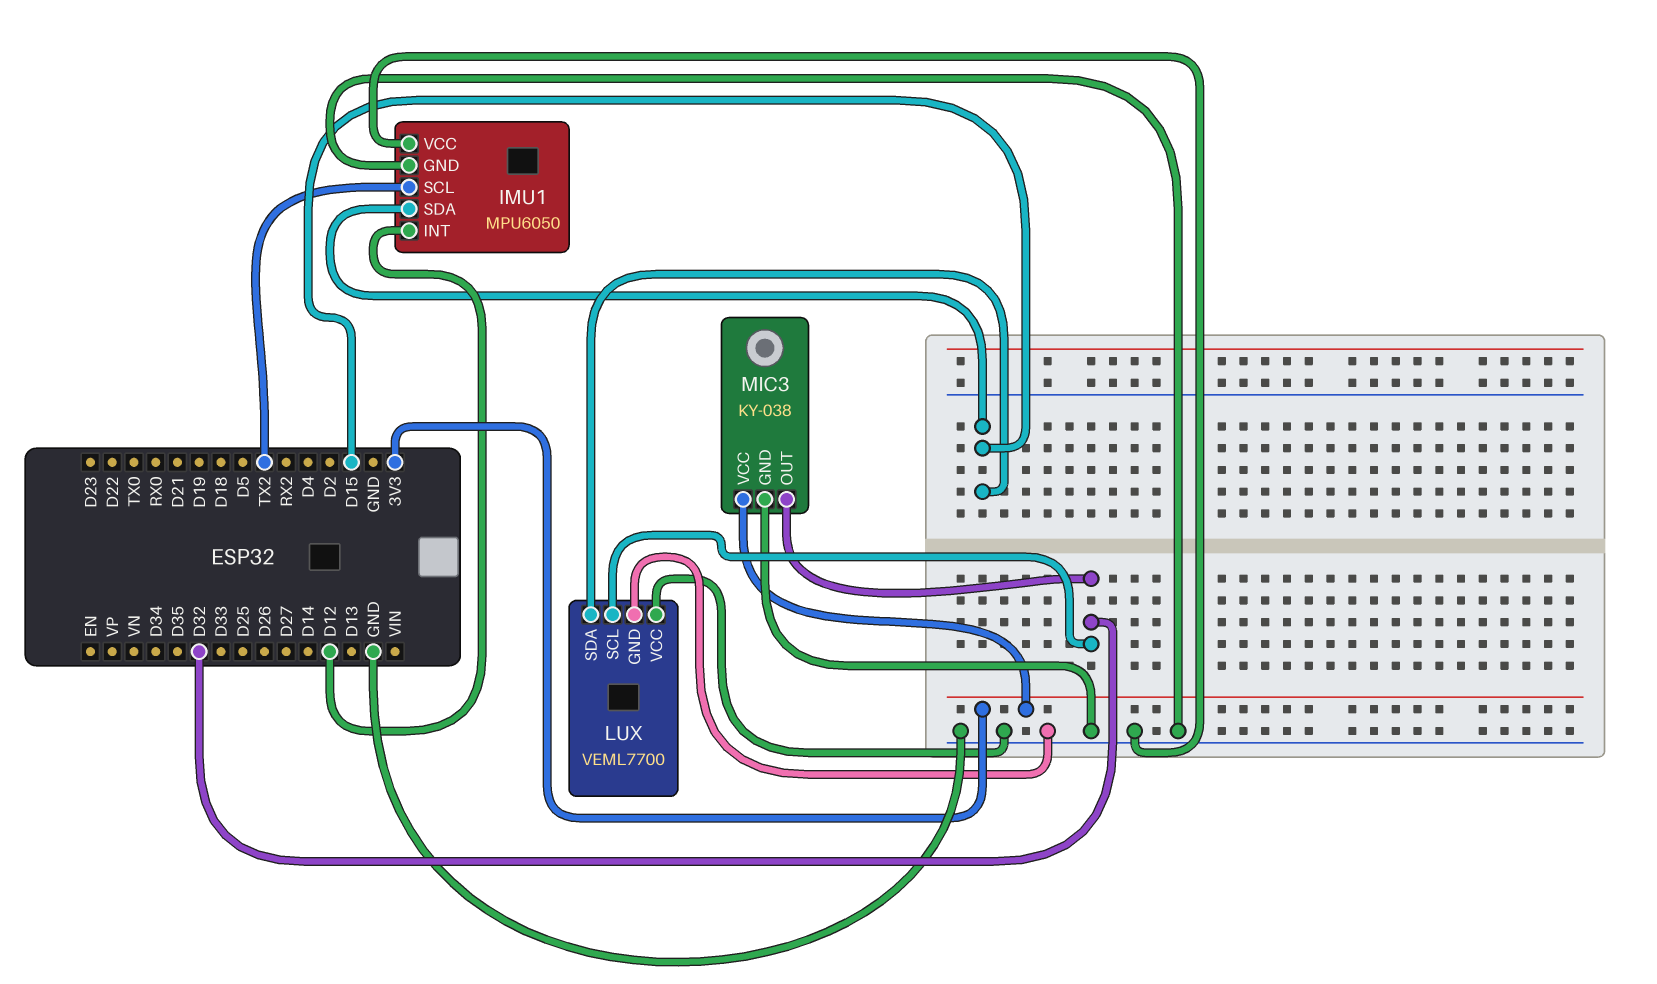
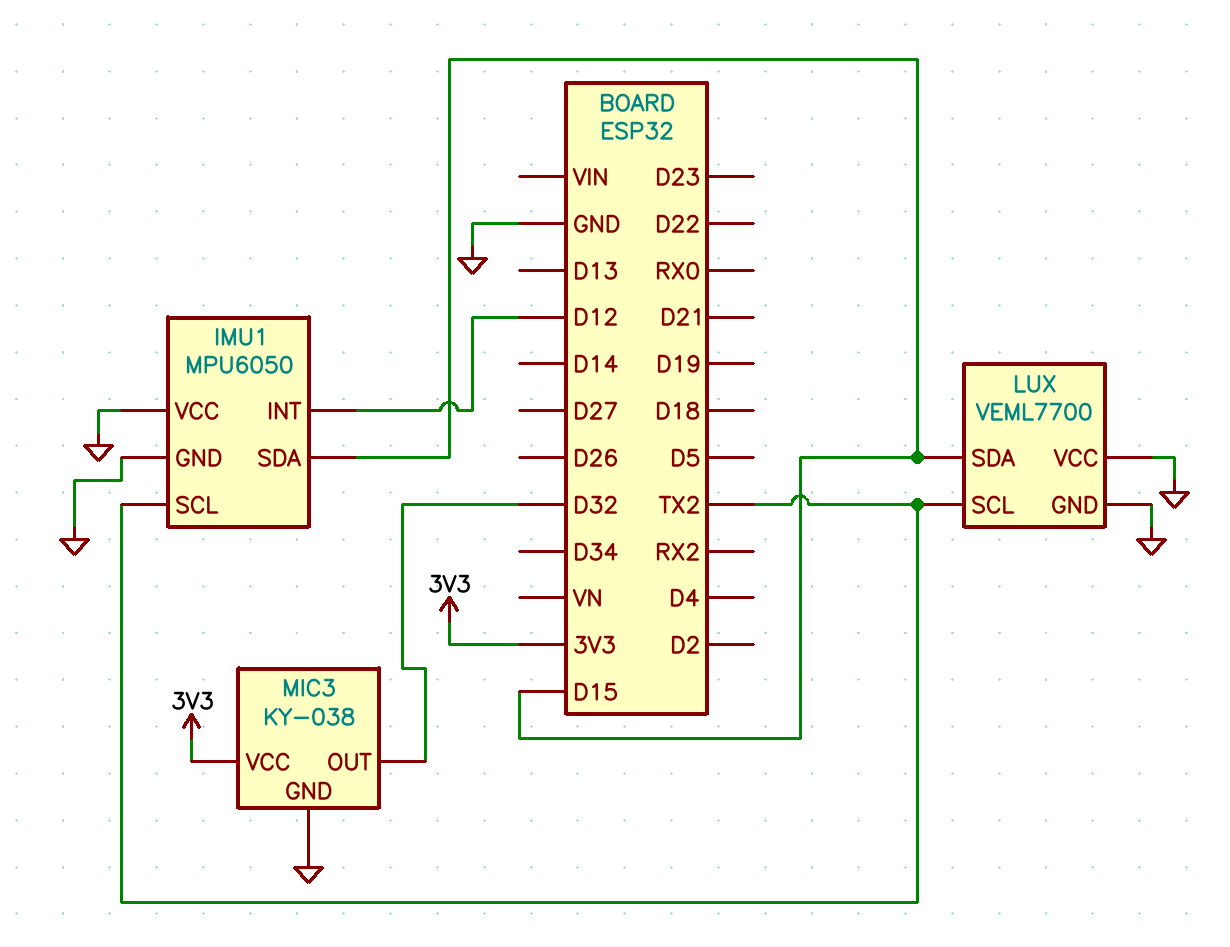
LUX pin SCL: D32 -> TX2

